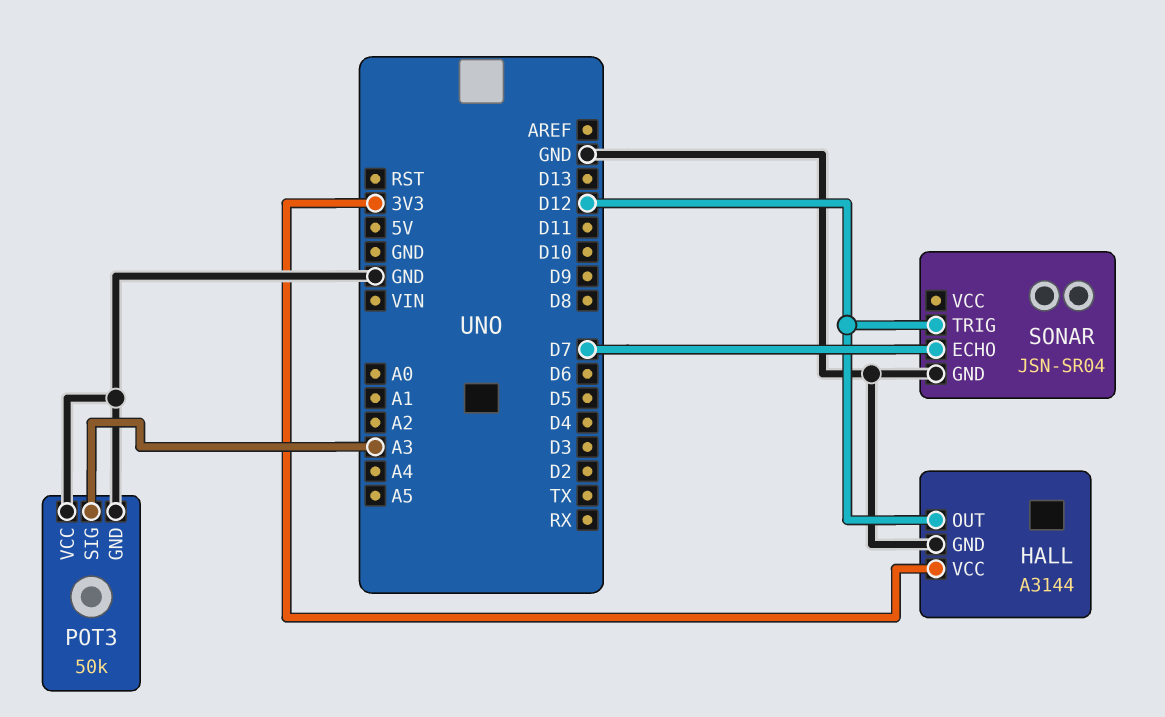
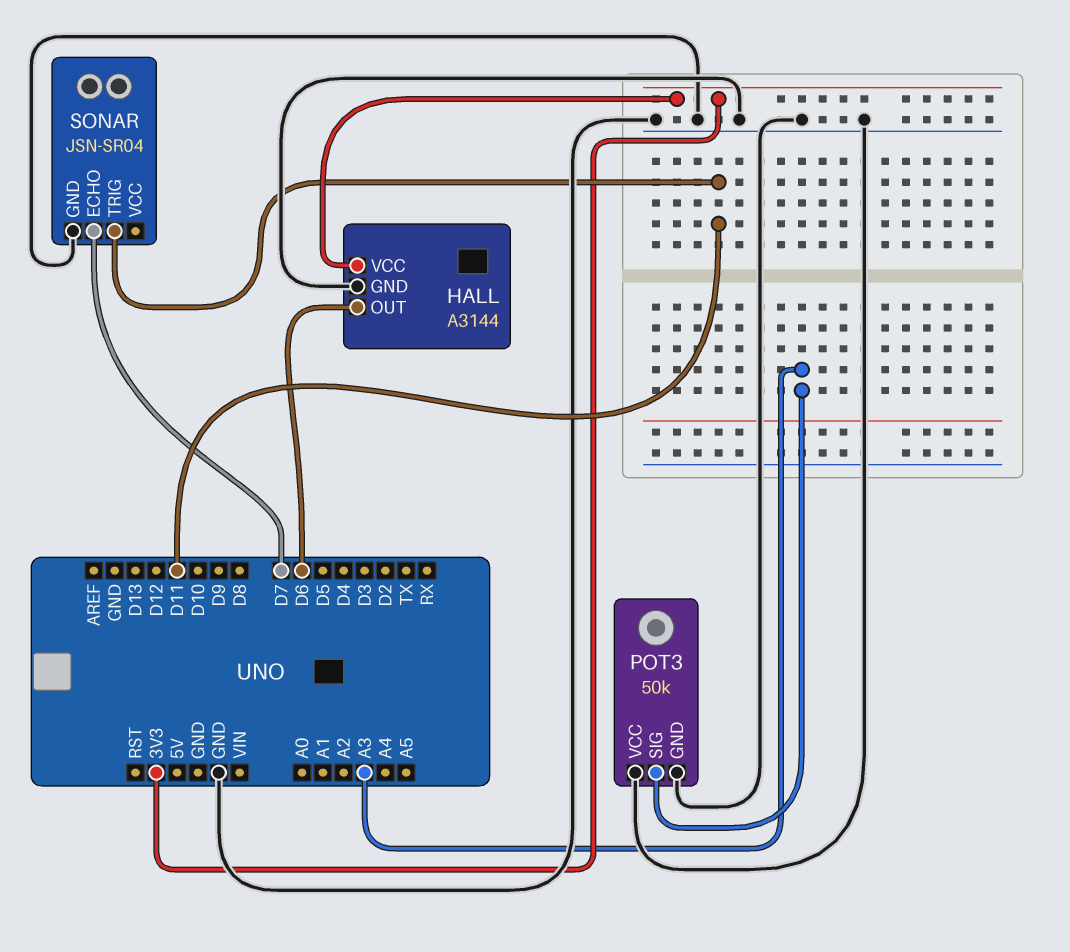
HALL pin OUT: D12 -> D6
SONAR pin TRIG: D12 -> D11

